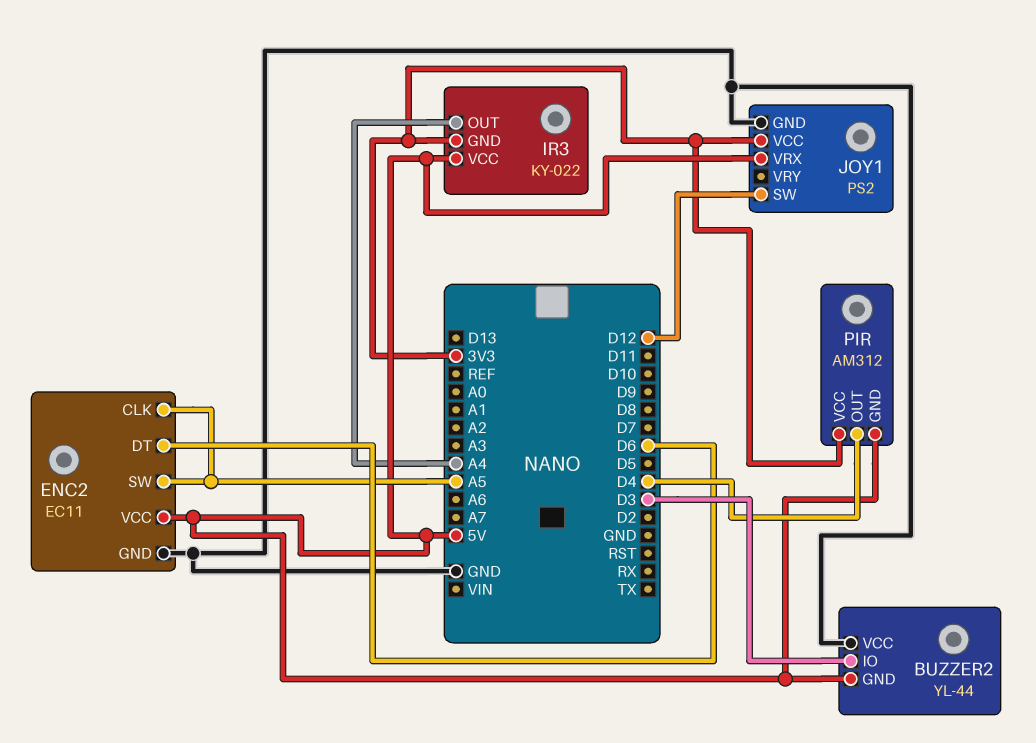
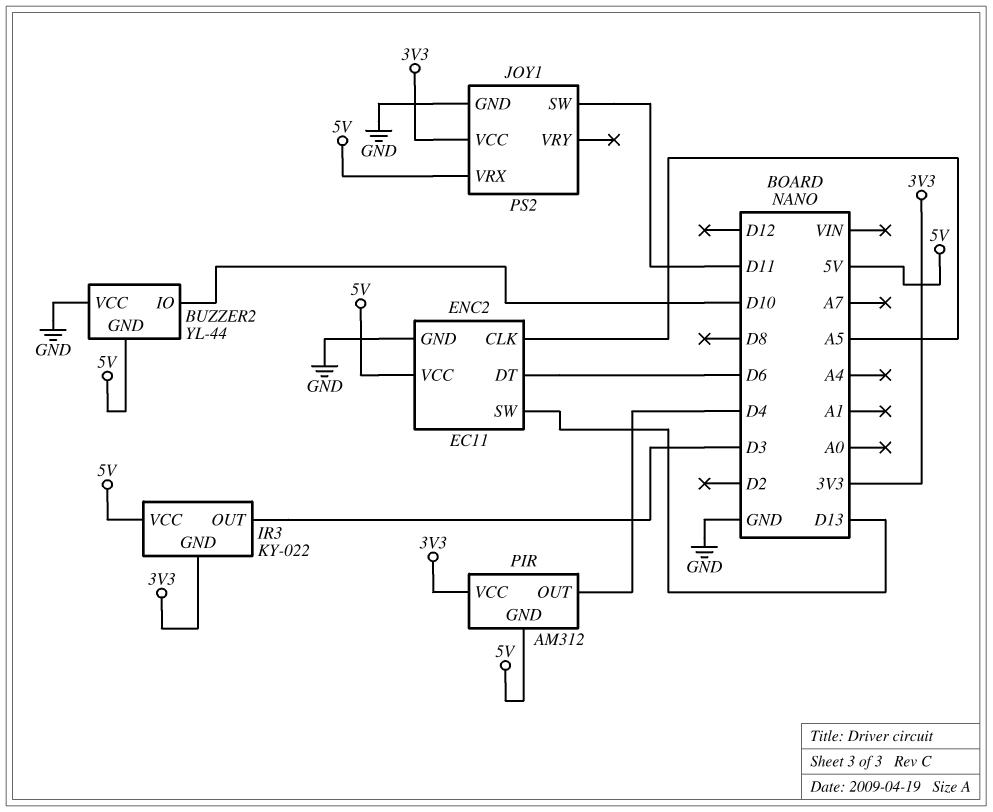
BUZZER2 pin IO: D3 -> D10
ENC2 pin SW: A5 -> D13
IR3 pin OUT: A4 -> D3
JOY1 pin SW: D12 -> D11

